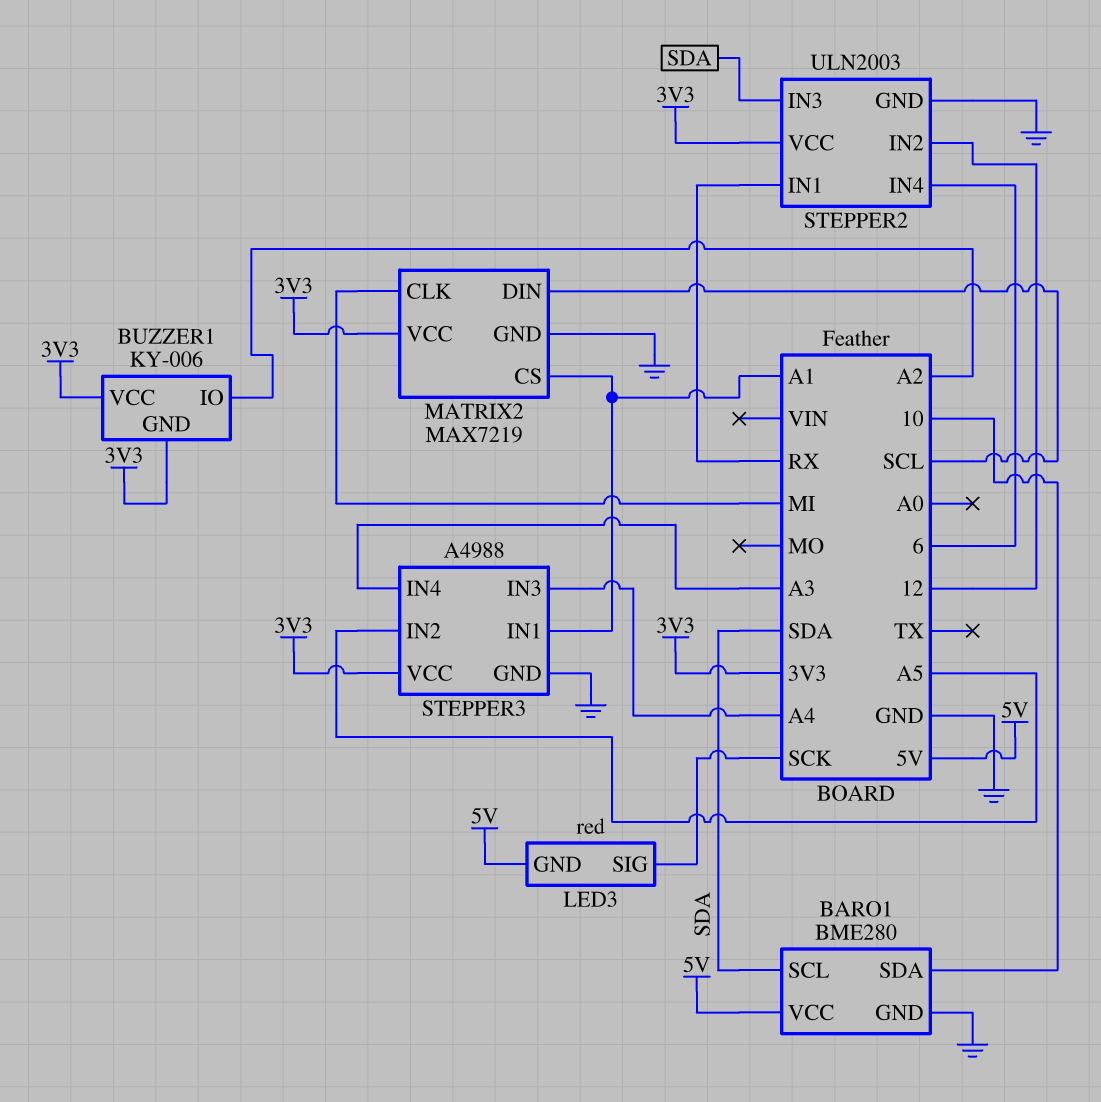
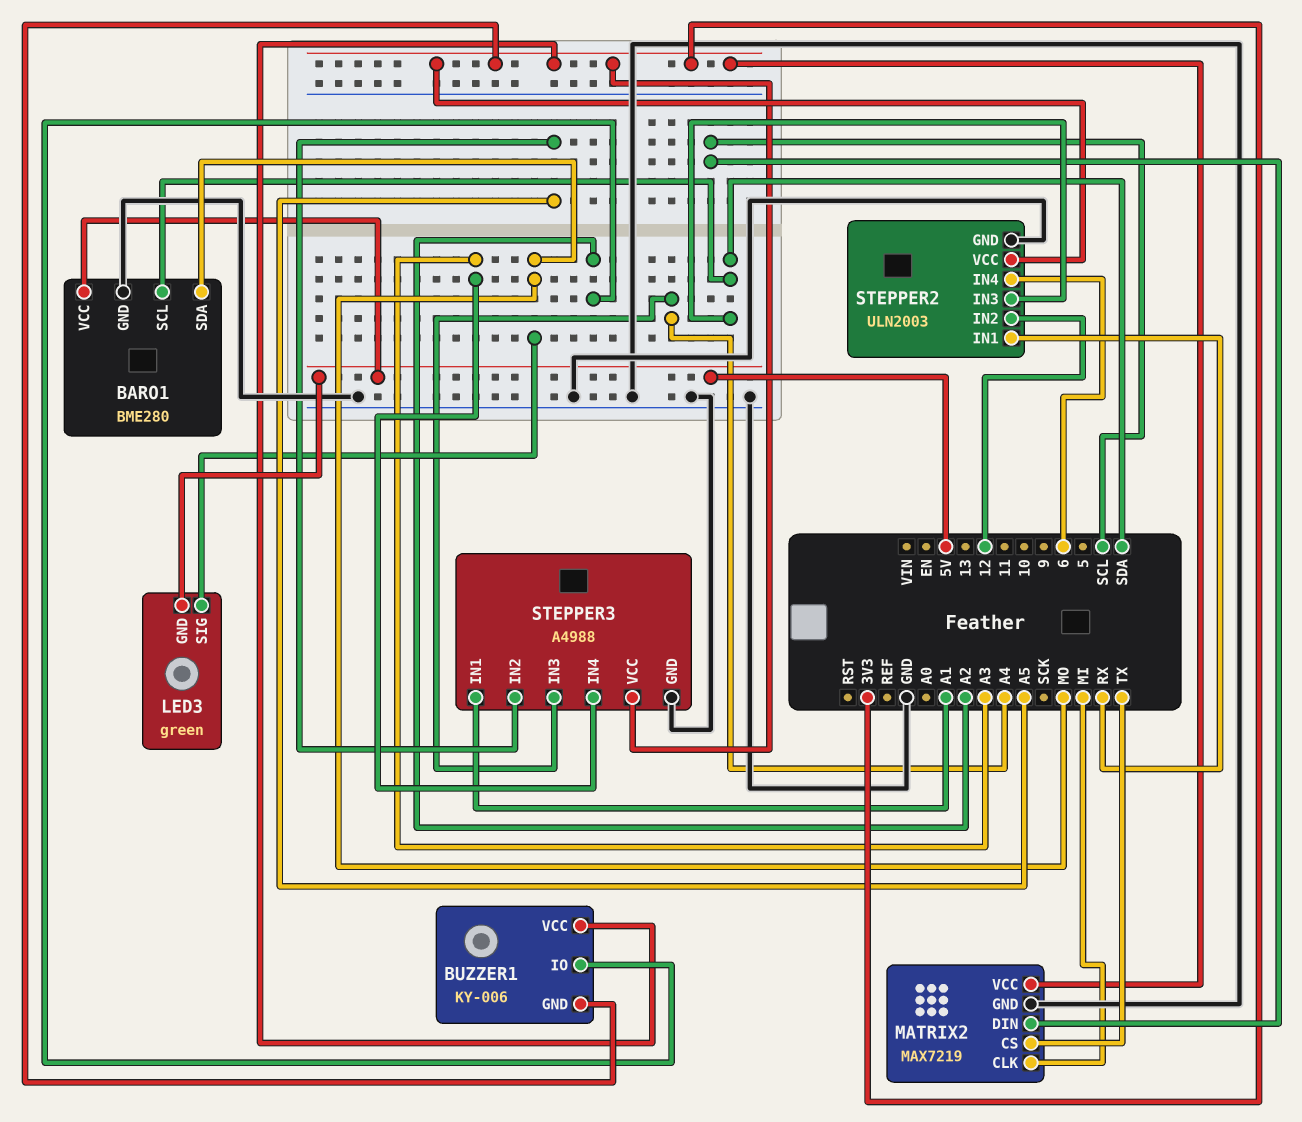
BARO1 pin SDA: 10 -> MO
LED3: red -> green
LED3 pin SIG: SCK -> MO
MATRIX2 pin CS: A1 -> TX

